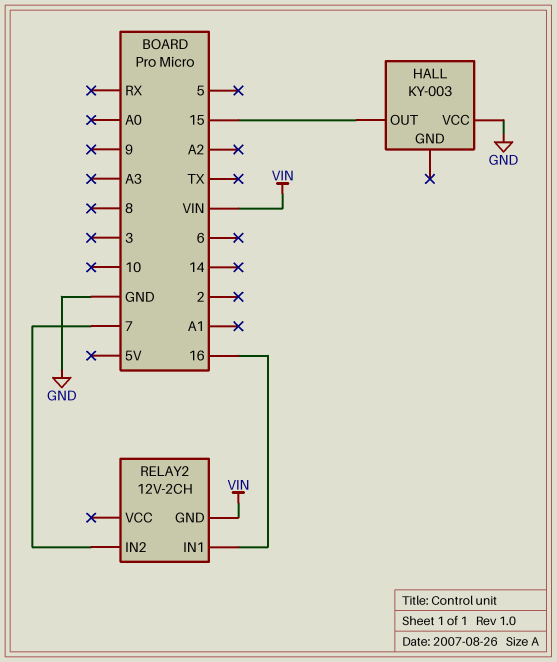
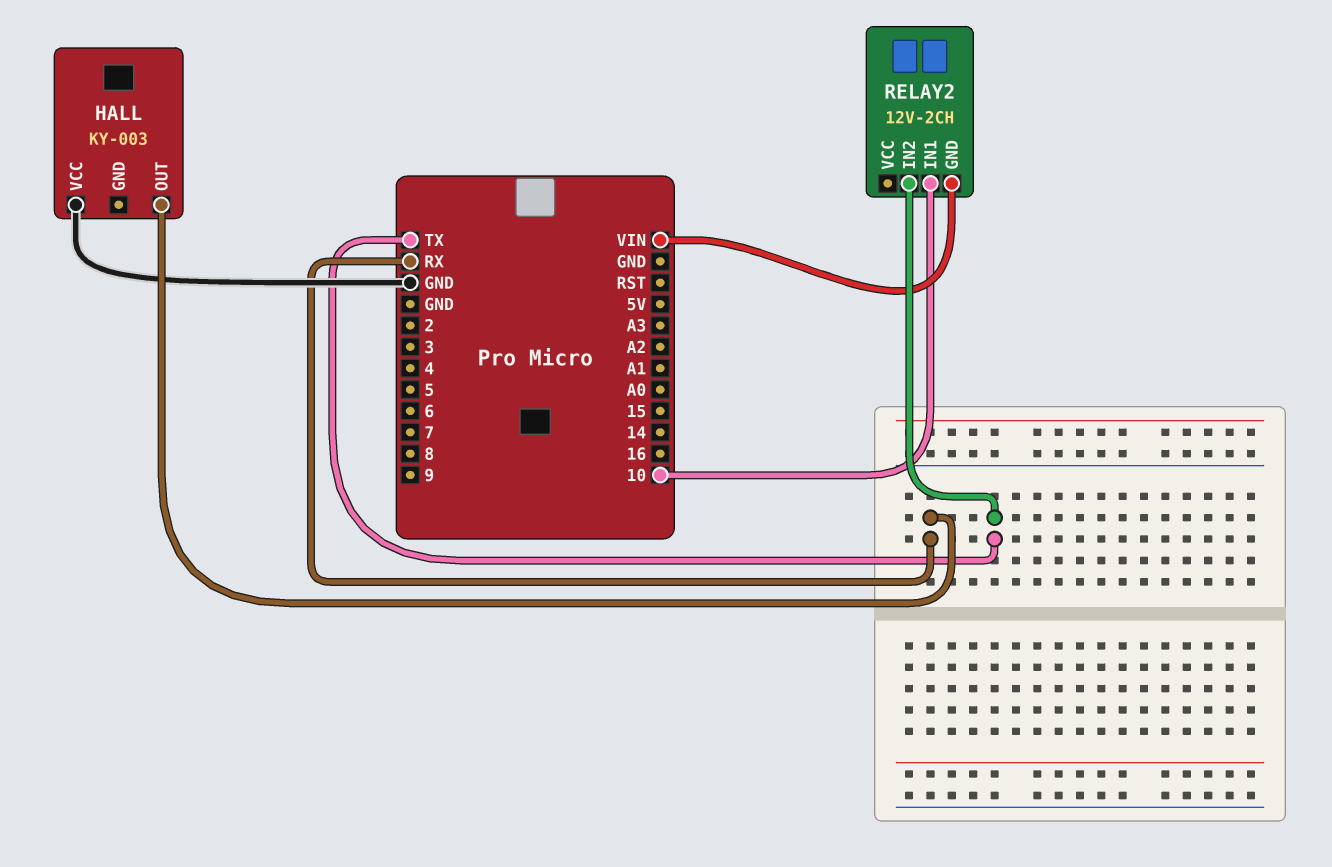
HALL pin OUT: 15 -> RX
RELAY2 pin IN1: 16 -> 10
RELAY2 pin IN2: 7 -> TX

